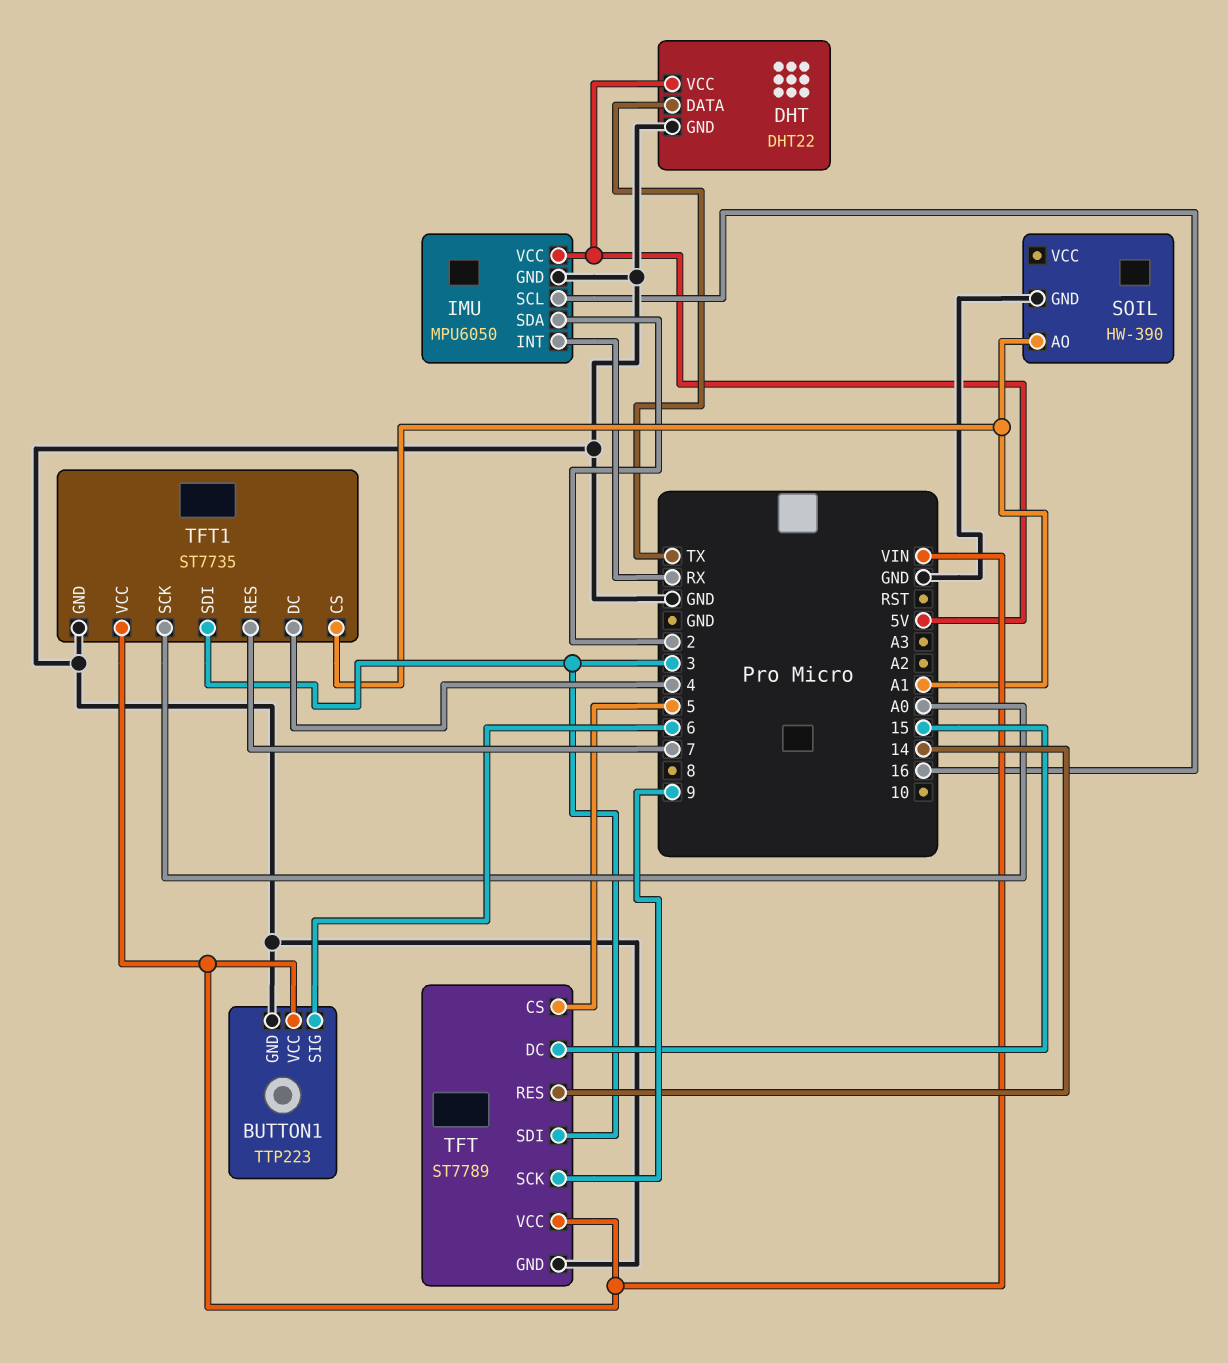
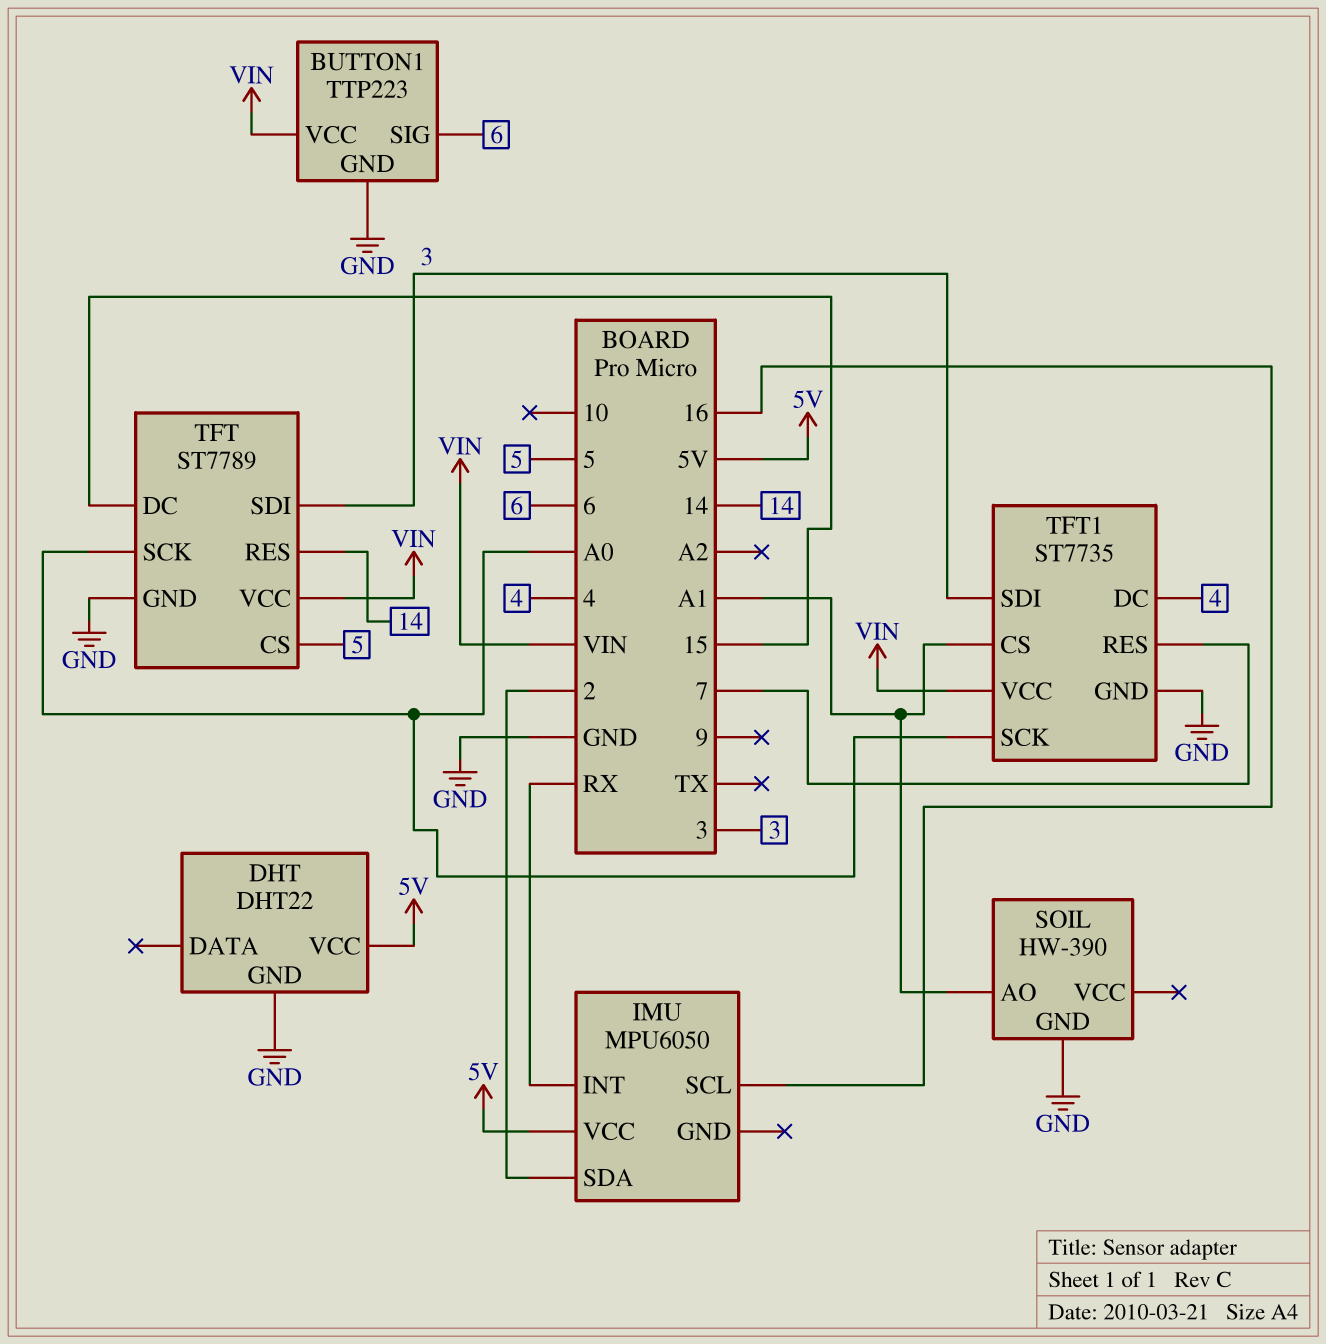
DHT pin DATA: TX -> none
IMU pin GND: GND -> none
TFT pin SCK: 9 -> A0

